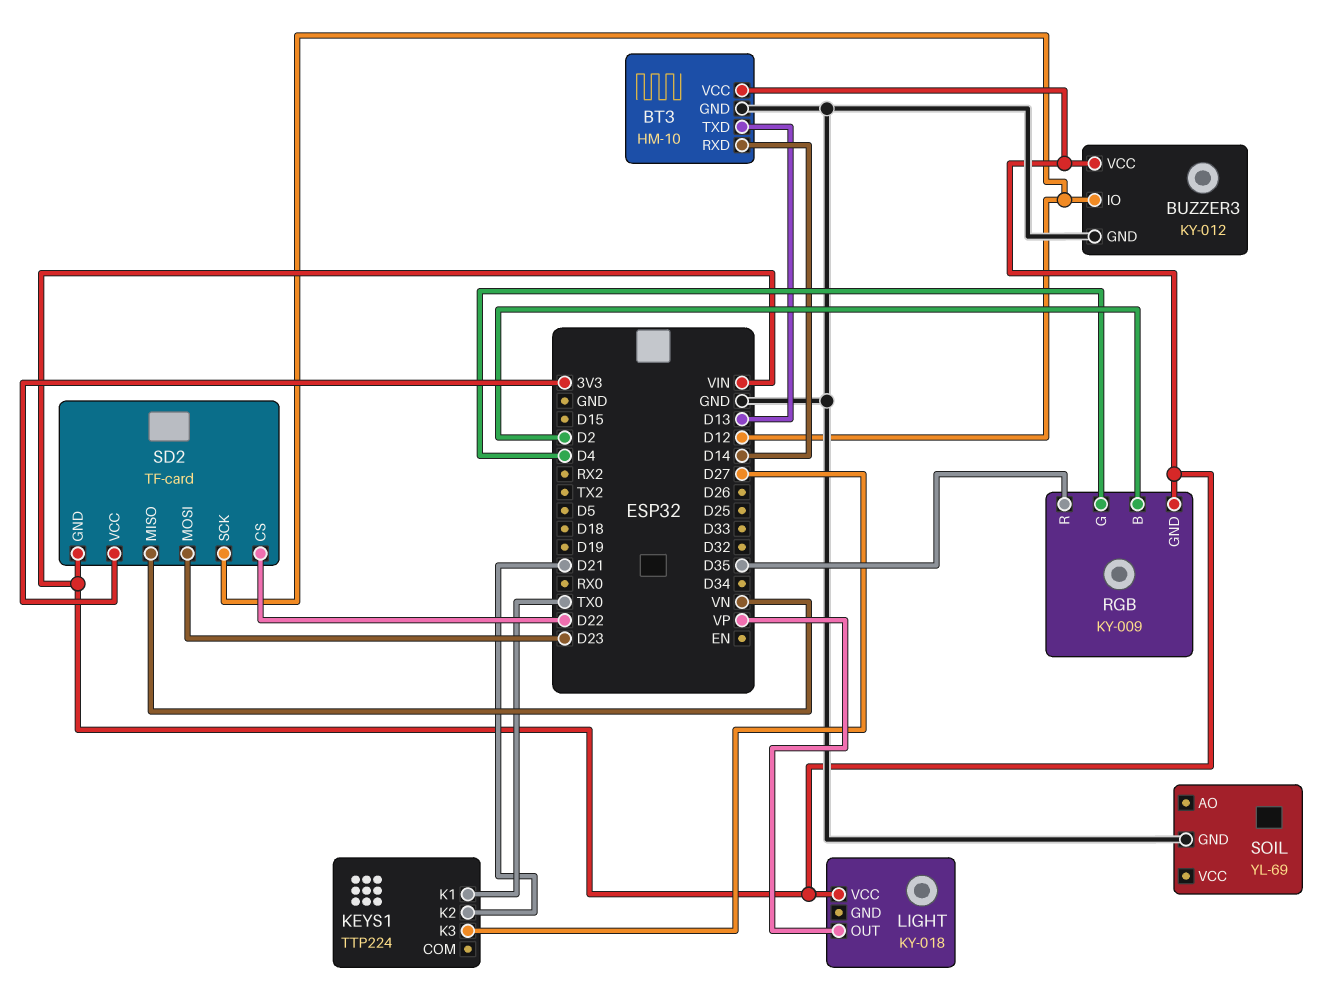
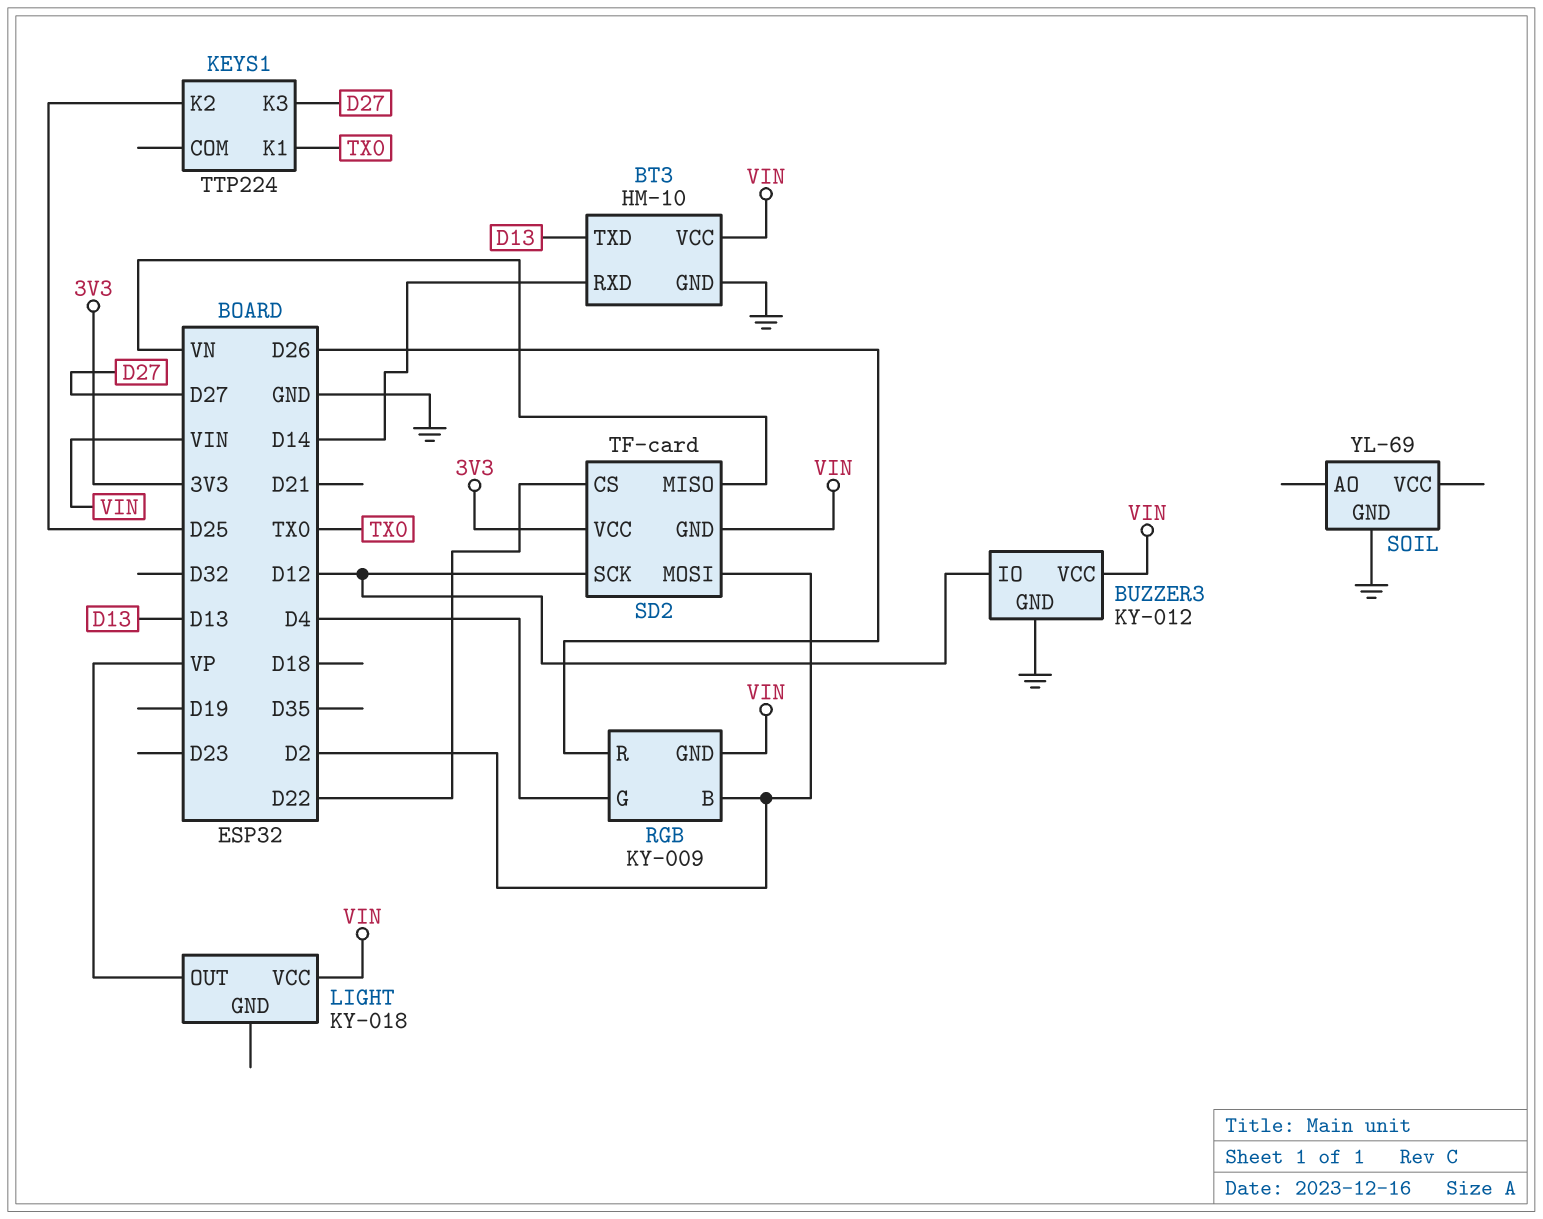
KEYS1 pin K2: D21 -> D25
RGB pin R: D35 -> D26
SD2 pin MOSI: D23 -> D2

